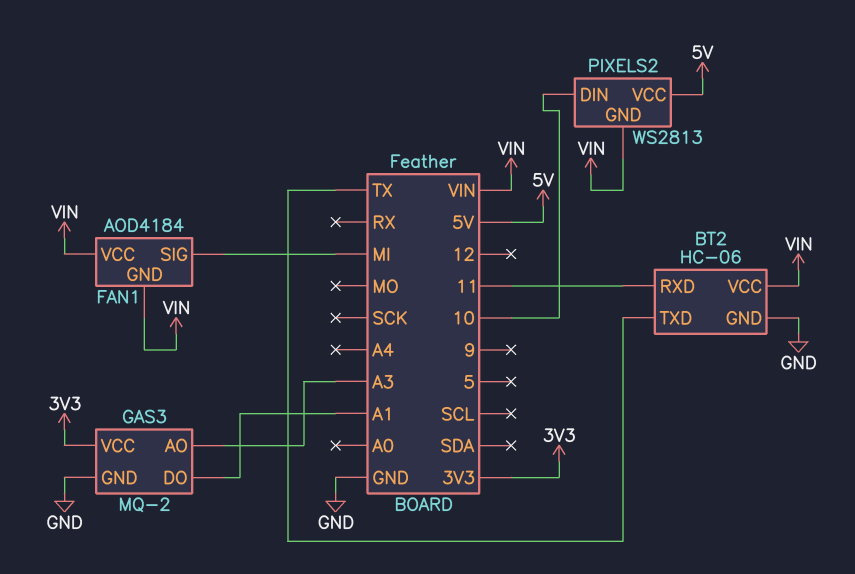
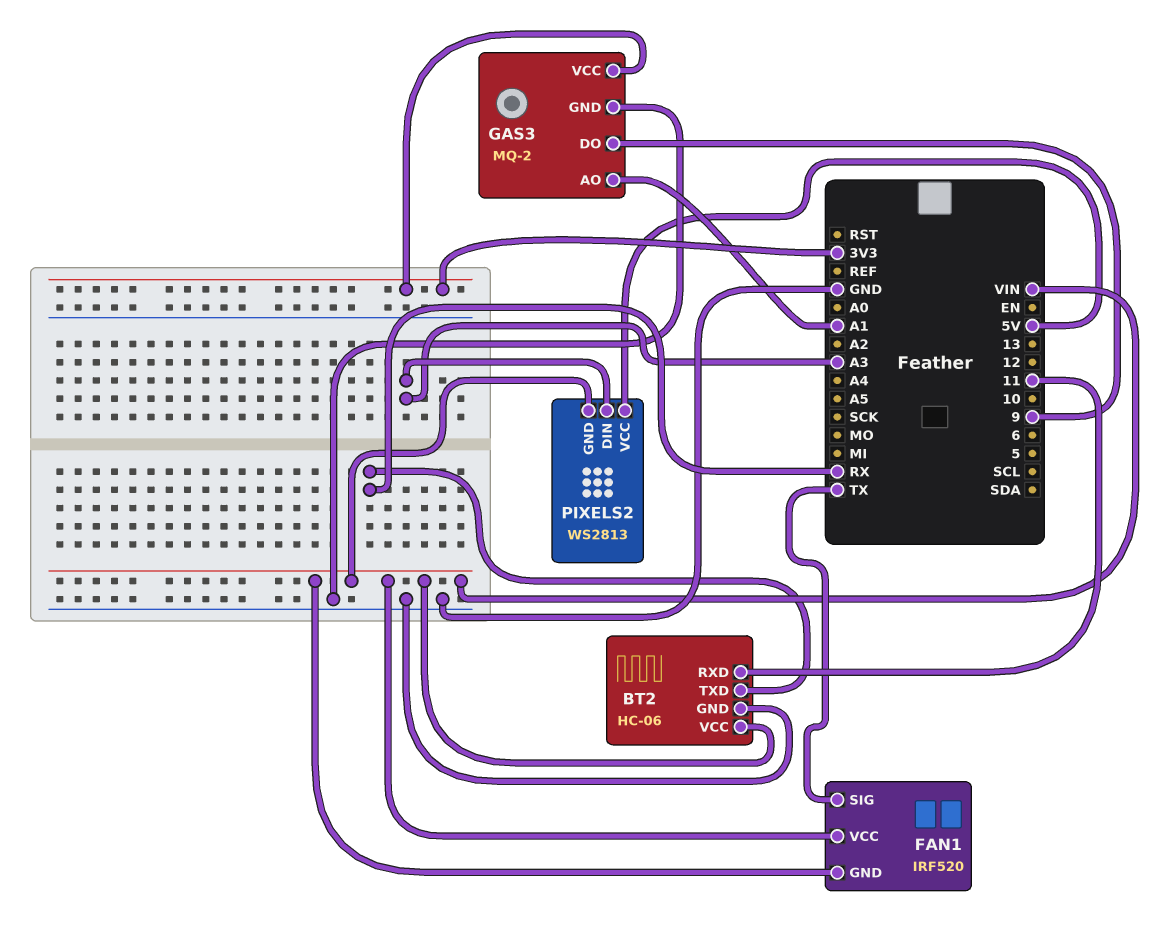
BT2 pin TXD: TX -> RX
FAN1: AOD4184 -> IRF520
FAN1 pin SIG: MI -> TX
GAS3 pin AO: A3 -> A1
GAS3 pin DO: A1 -> 9
PIXELS2 pin DIN: 10 -> A3

